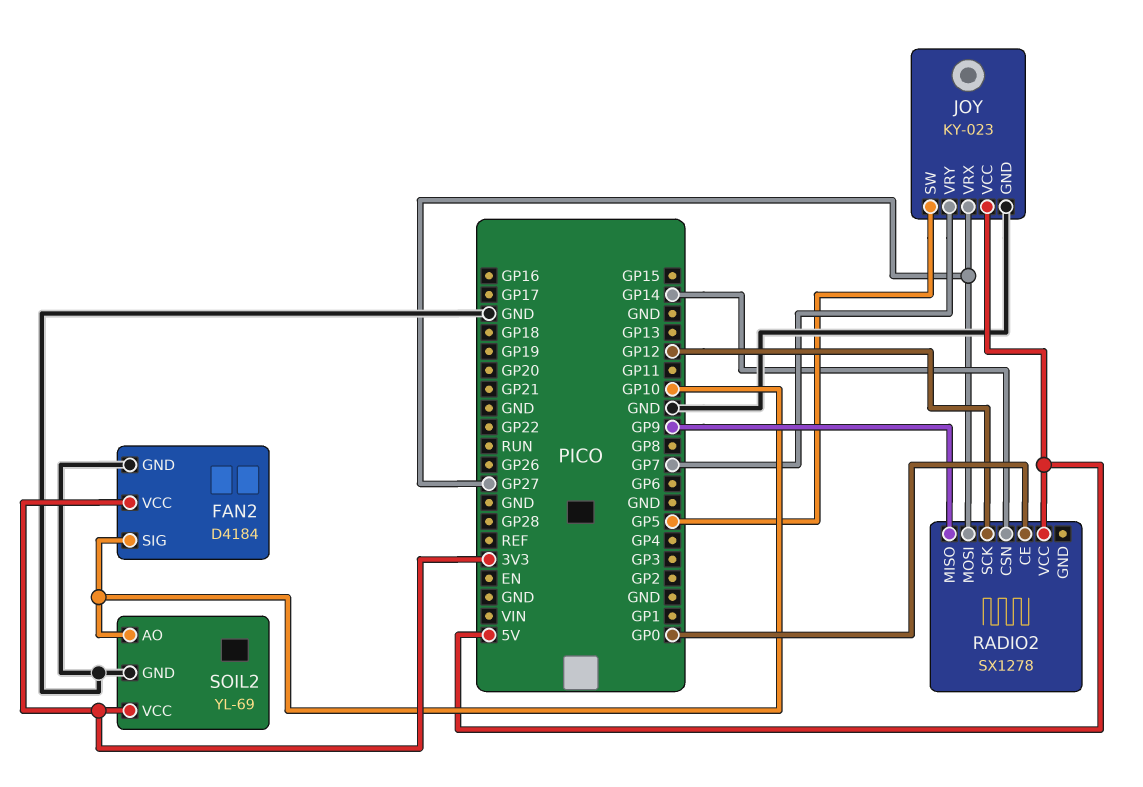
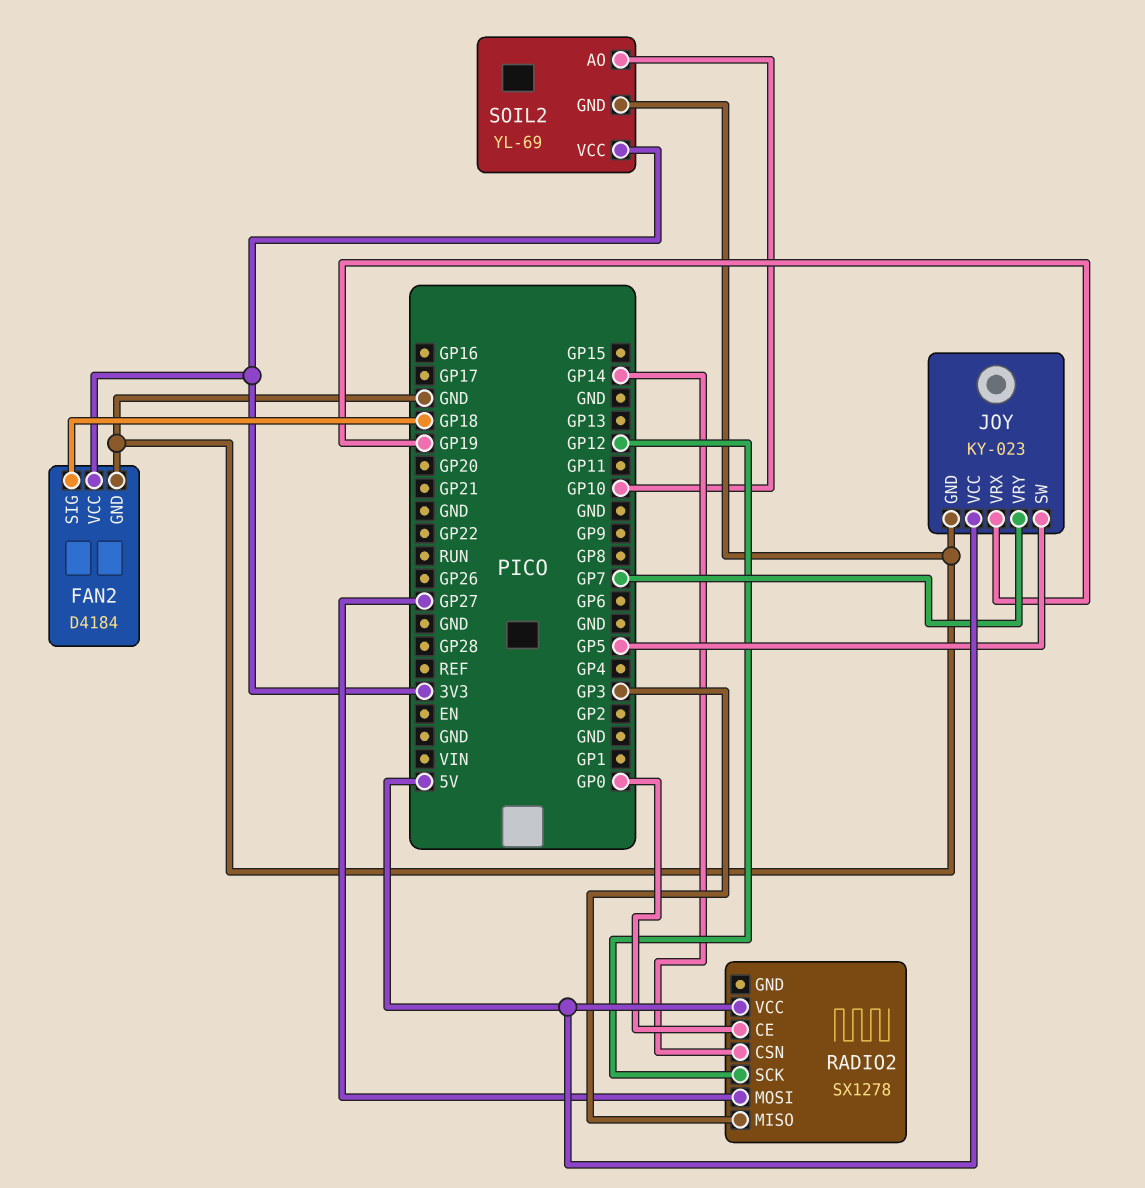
FAN2 pin SIG: GP10 -> GP18
JOY pin VRX: GP27 -> GP19
RADIO2 pin MISO: GP9 -> GP3

